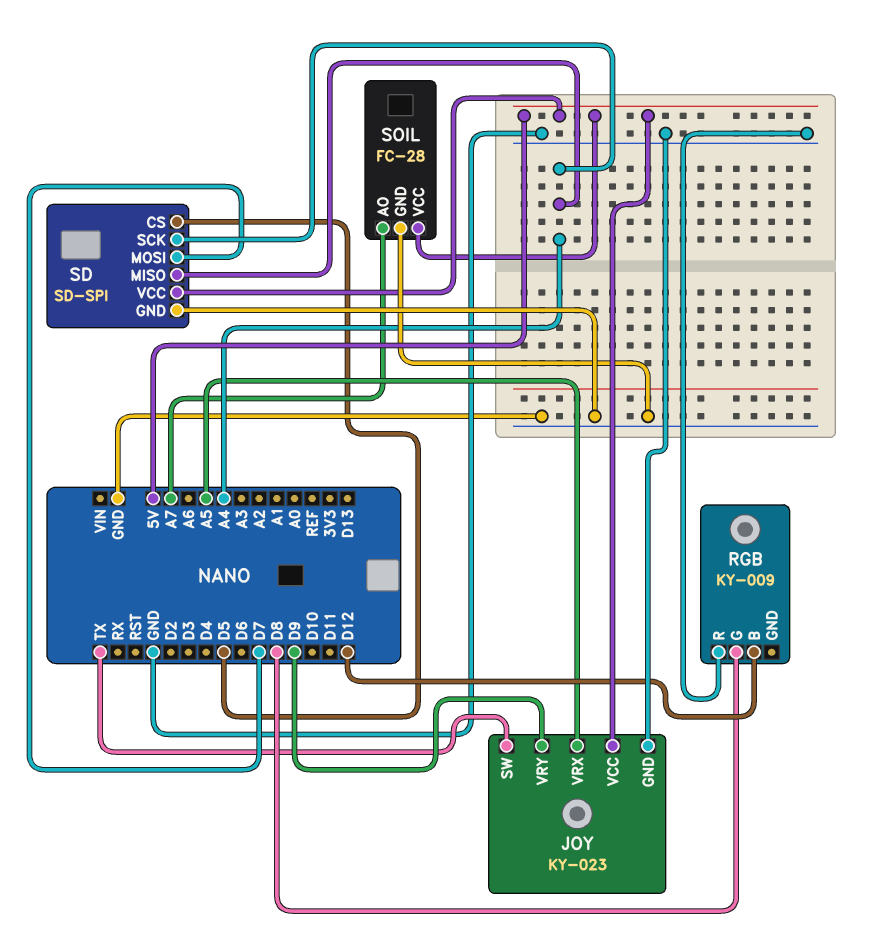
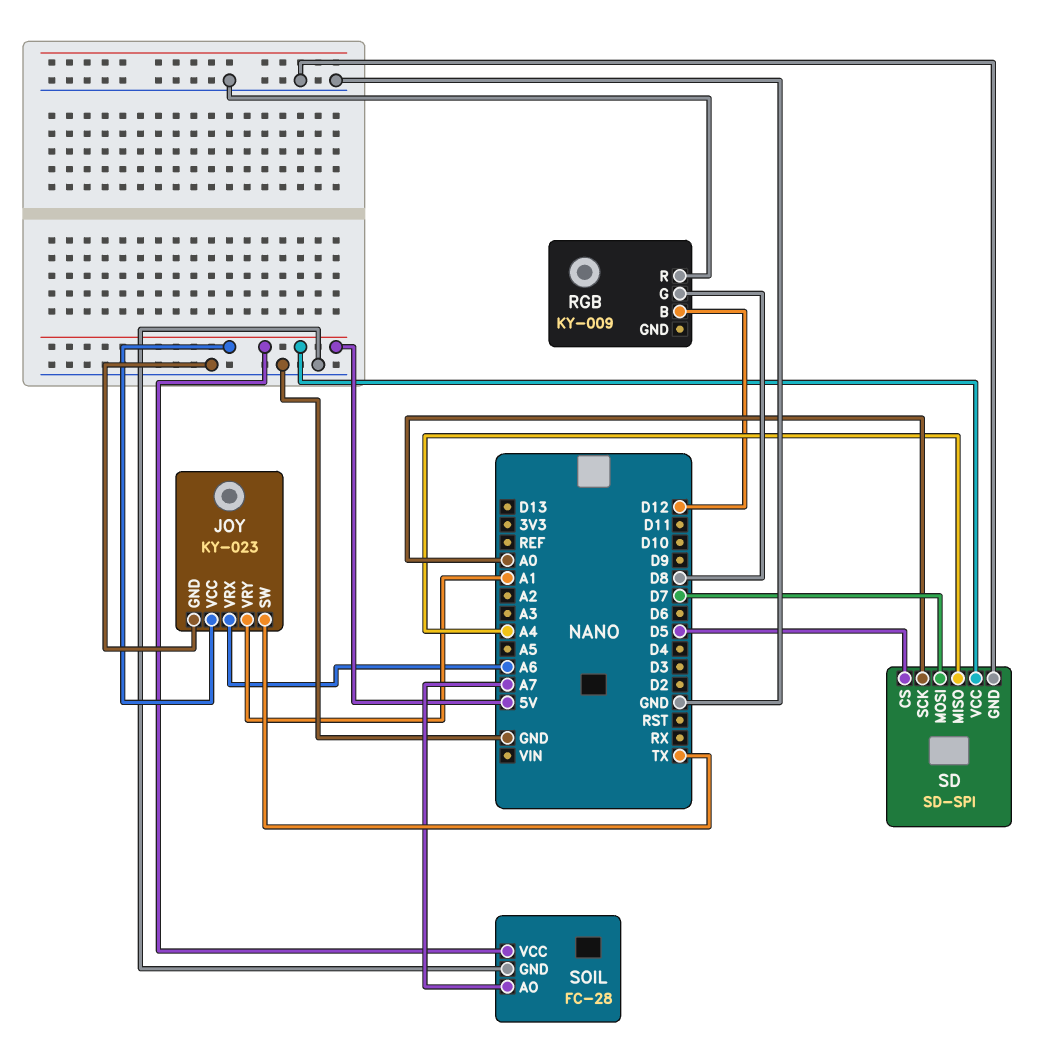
JOY pin VRX: A5 -> A6
JOY pin VRY: D9 -> A1
SD pin SCK: A4 -> A0

